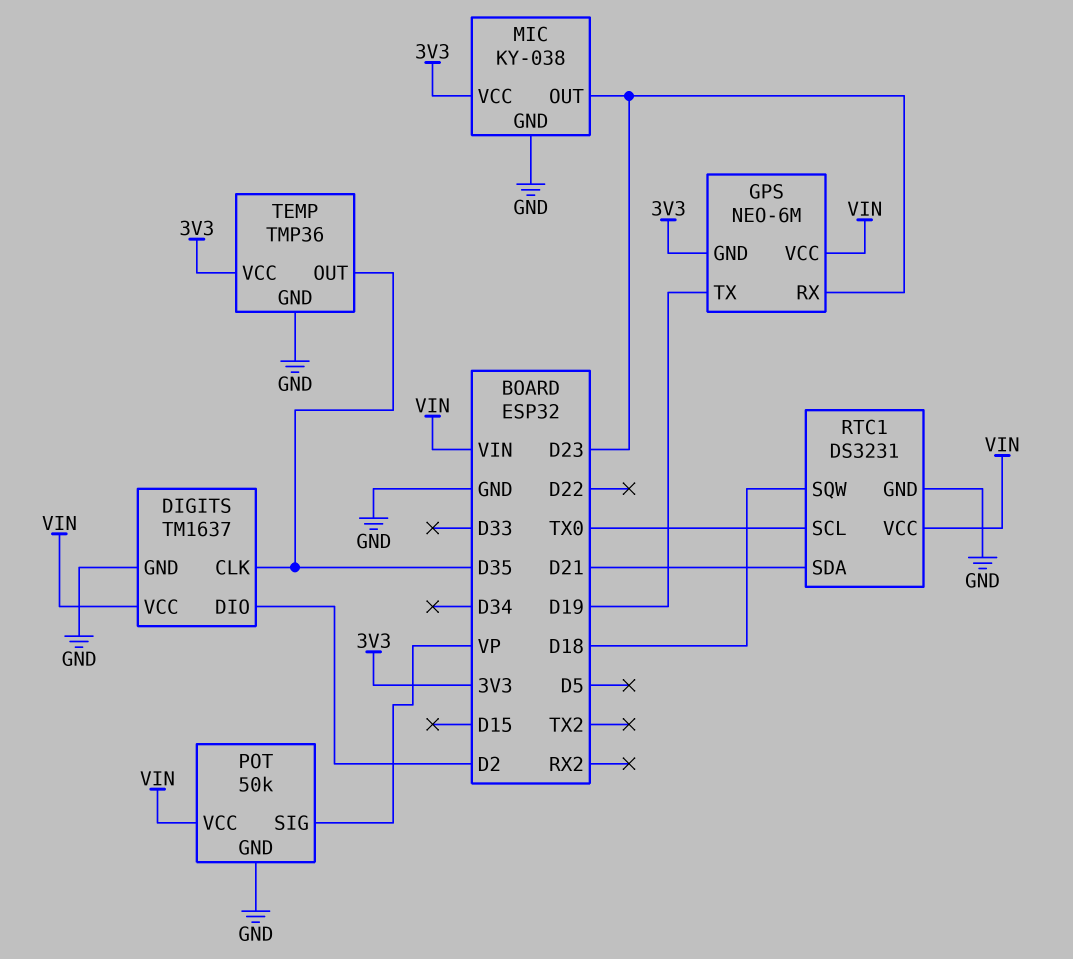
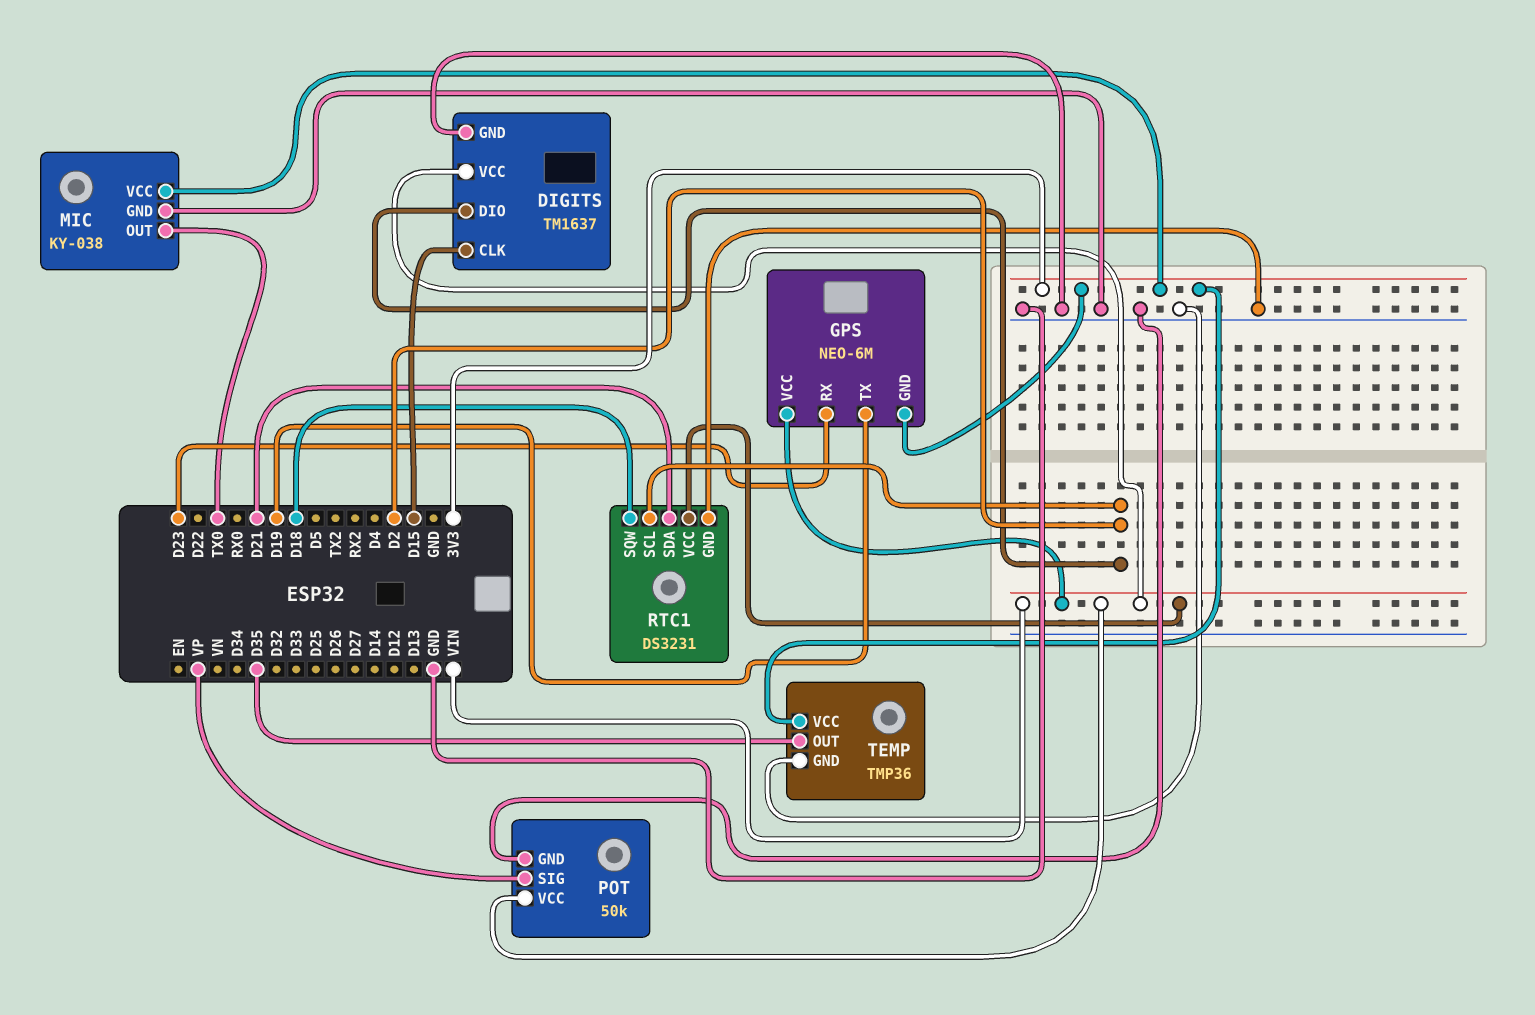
DIGITS pin CLK: D35 -> D15
MIC pin OUT: D23 -> TX0
RTC1 pin SCL: TX0 -> D2

